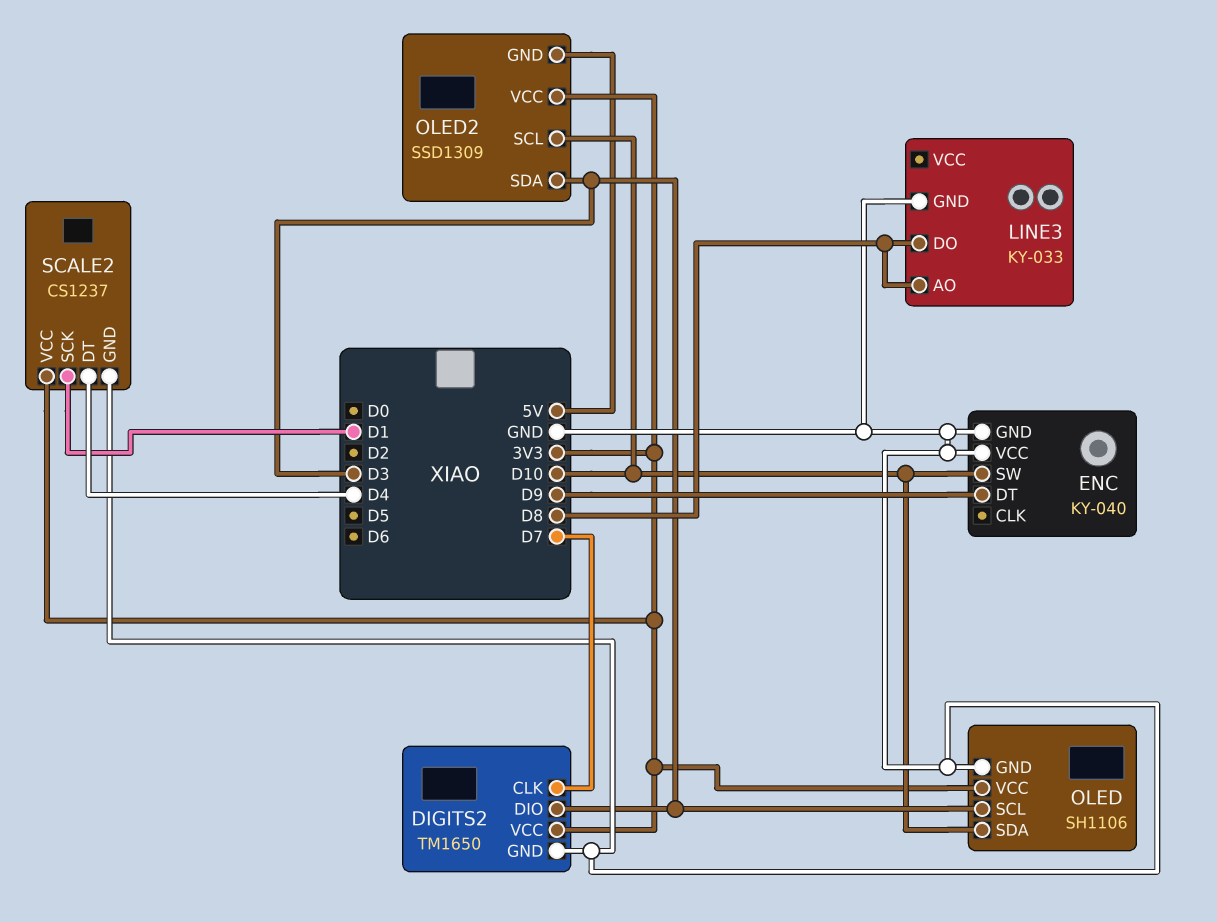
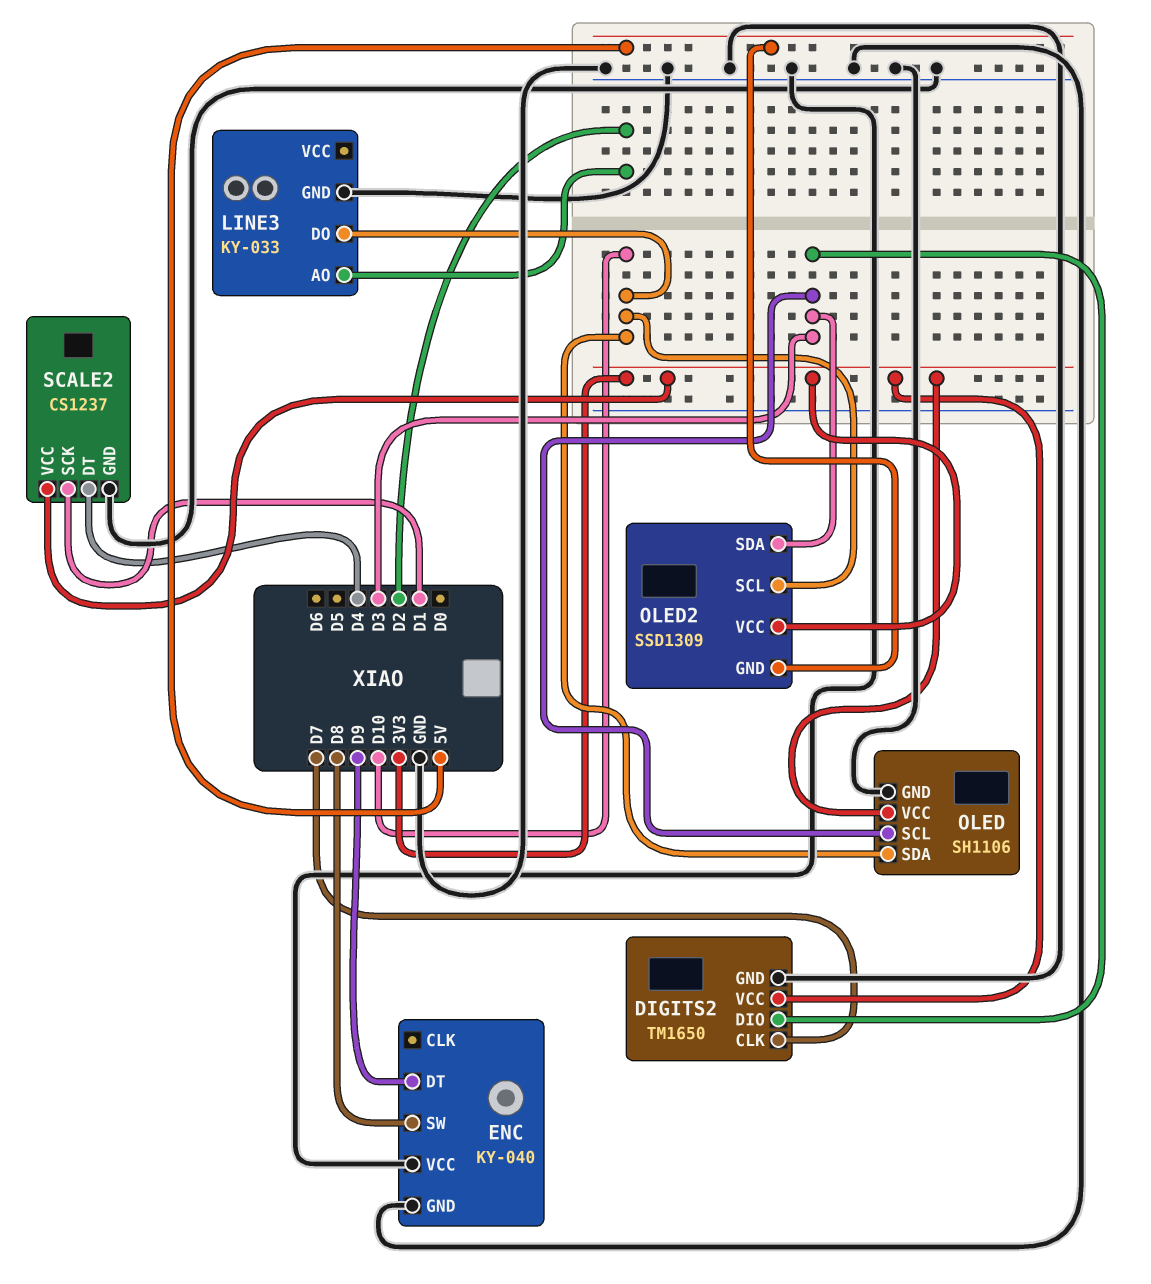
ENC pin SW: D10 -> D8
LINE3 pin AO: D8 -> D2
LINE3 pin DO: D8 -> D10

